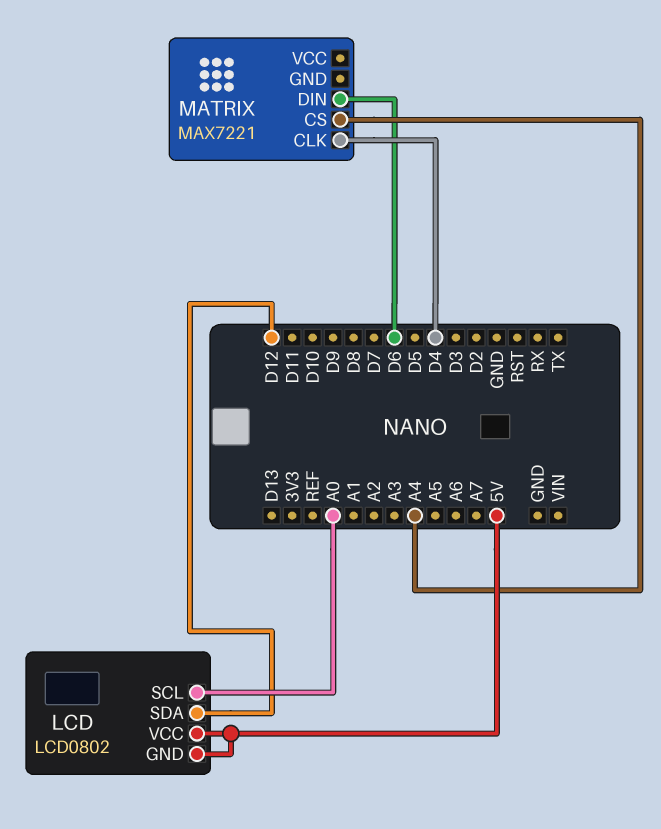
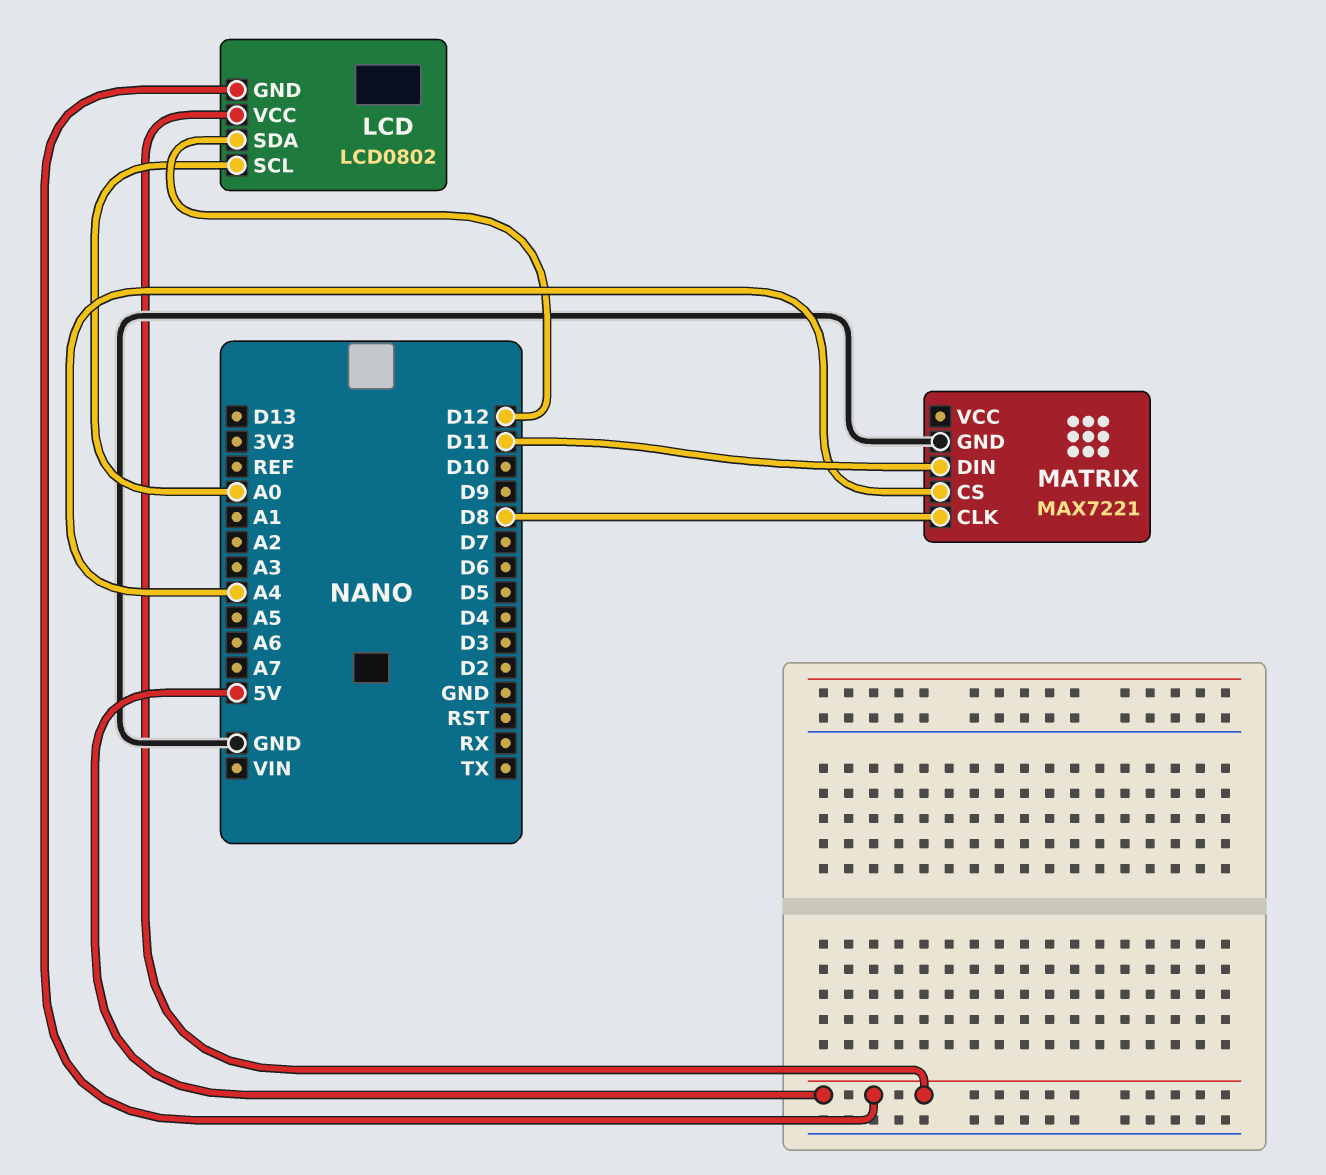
MATRIX pin CLK: D4 -> D8
MATRIX pin DIN: D6 -> D11
MATRIX pin GND: none -> GND

